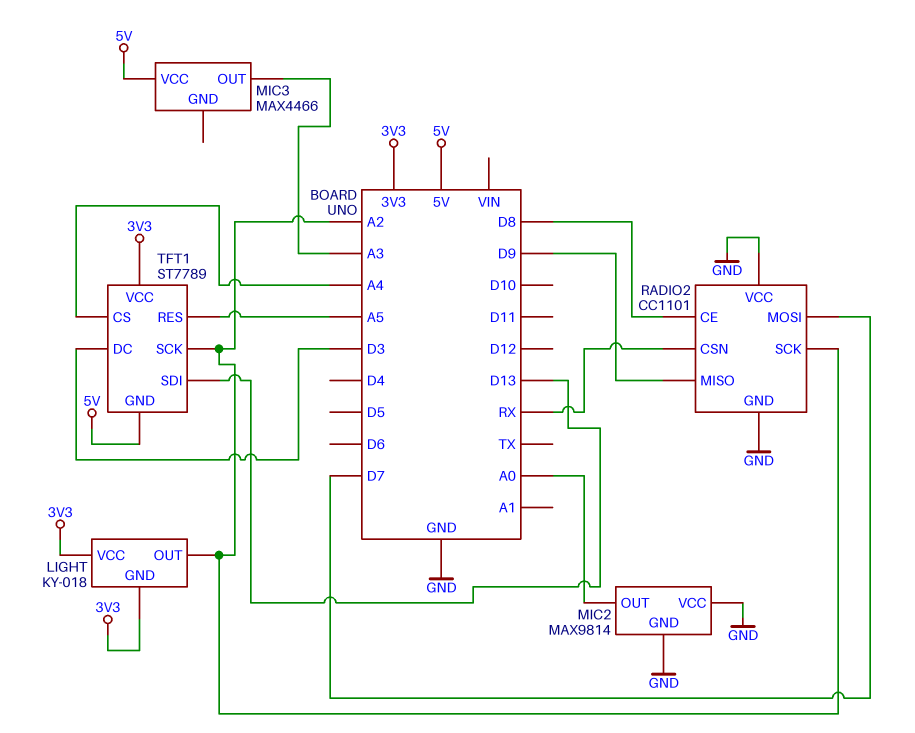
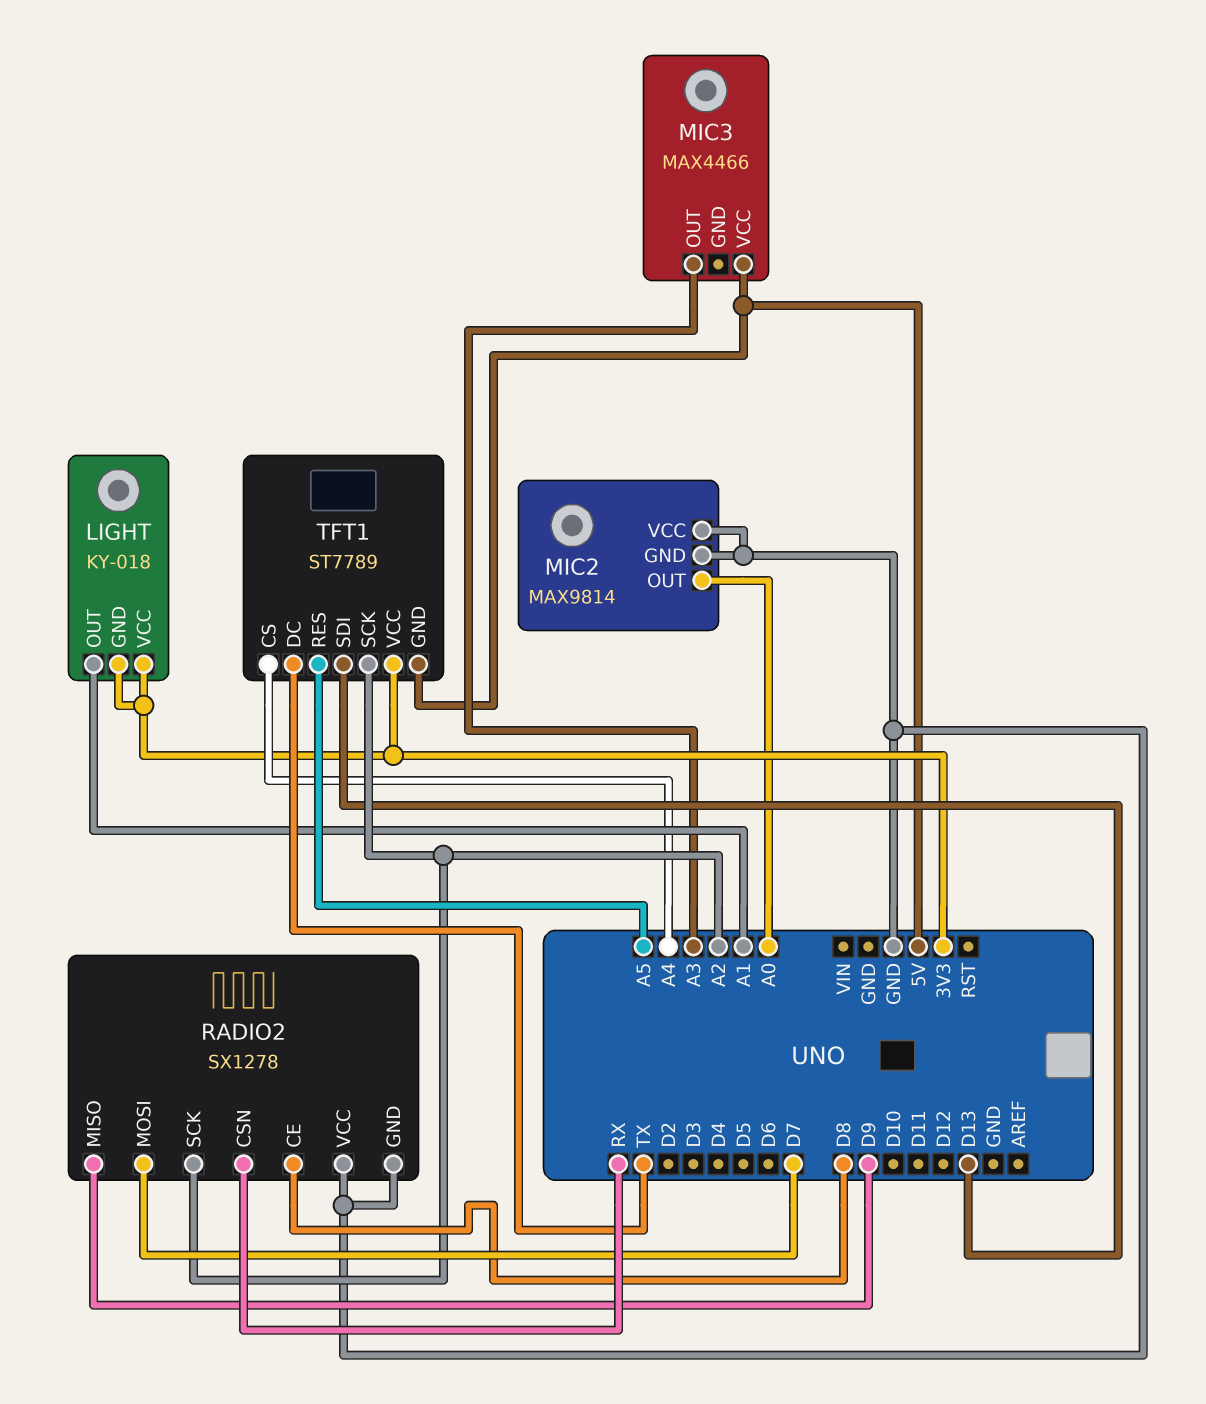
LIGHT pin OUT: A2 -> A1
RADIO2: CC1101 -> SX1278
TFT1 pin DC: D3 -> TX

